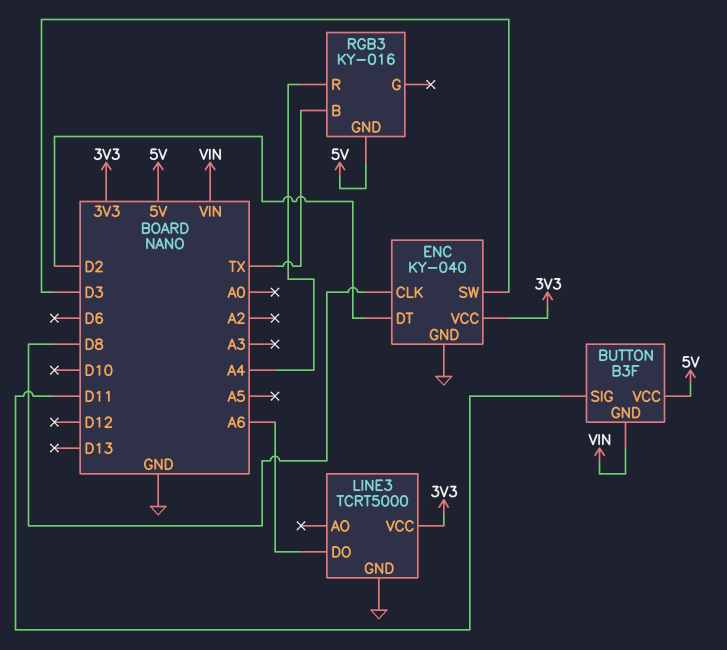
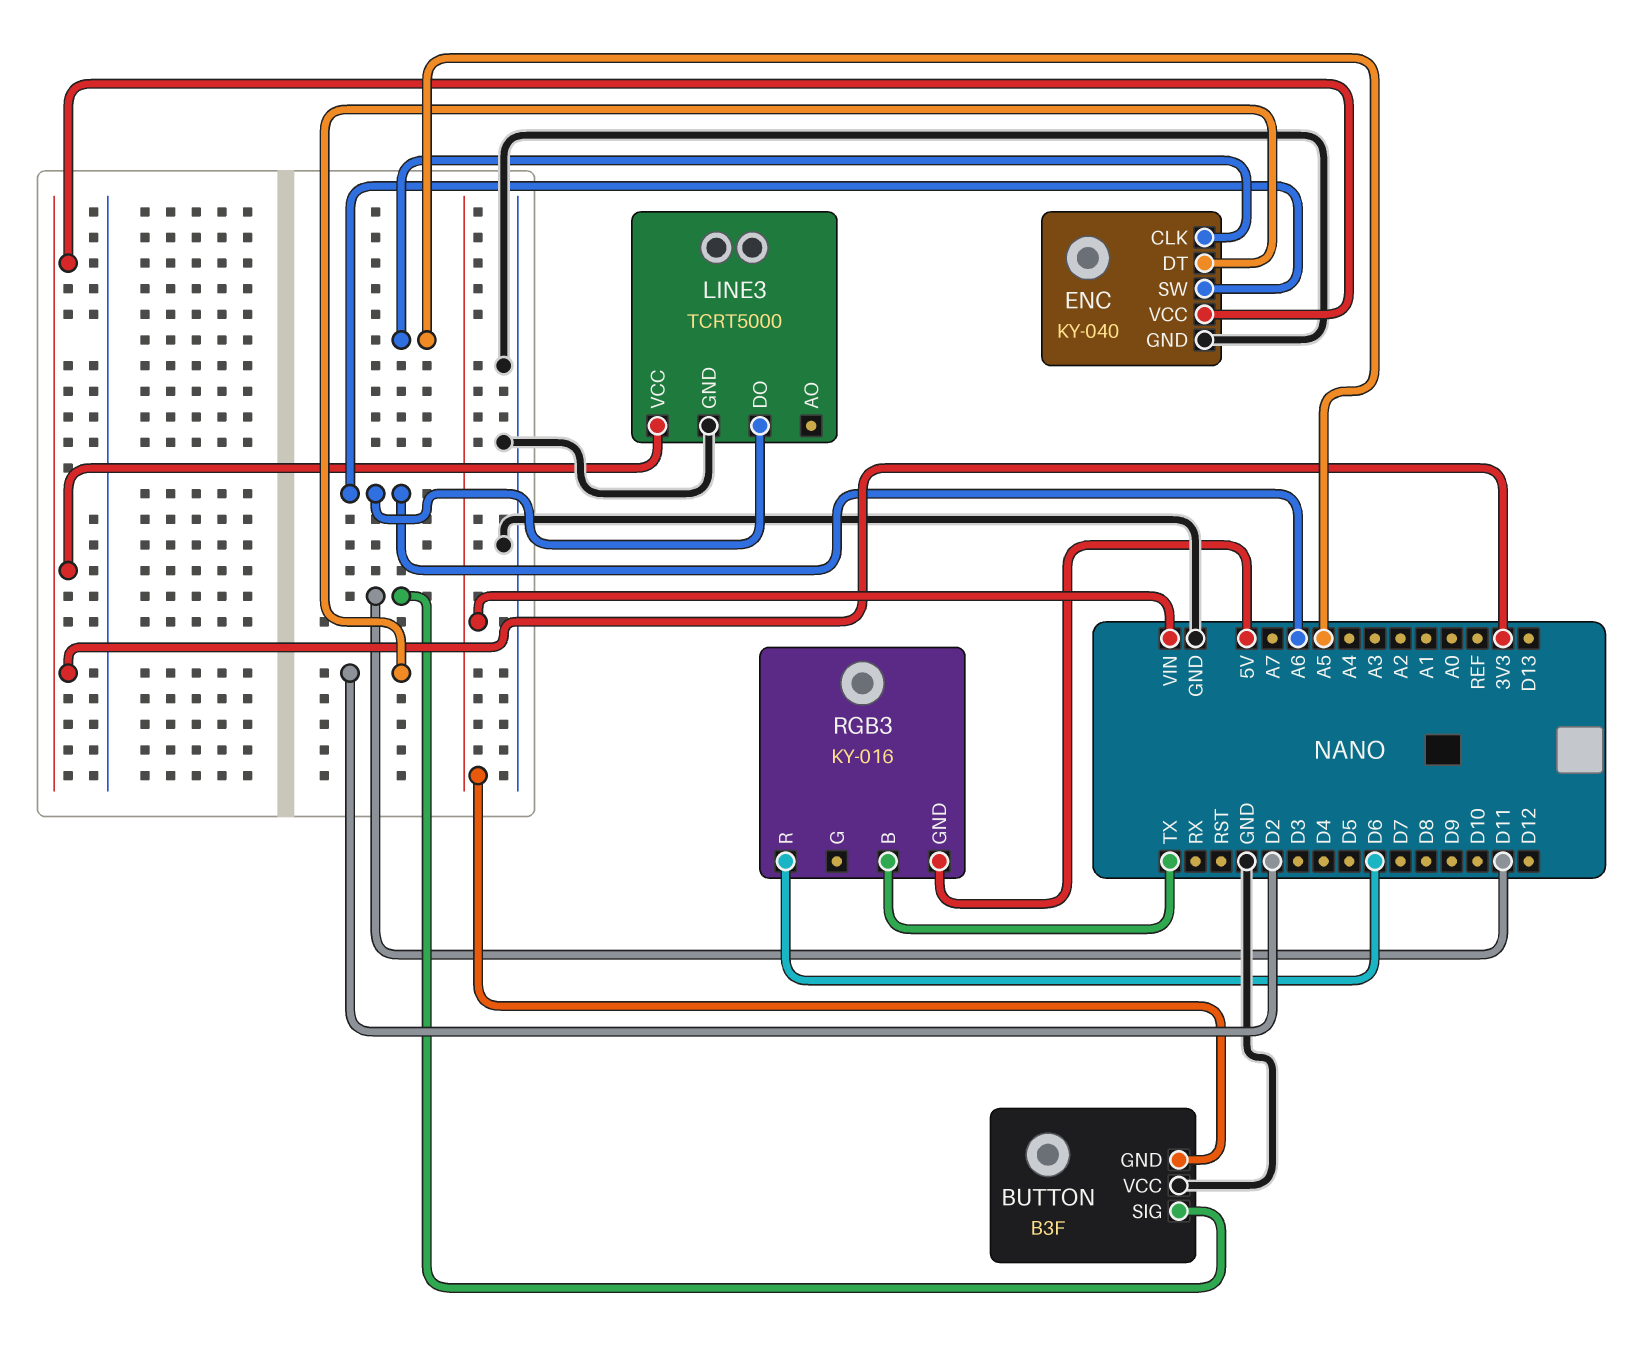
BUTTON pin VCC: 5V -> GND
ENC pin CLK: D8 -> A5
ENC pin SW: D3 -> A6
RGB3 pin R: A4 -> D6

